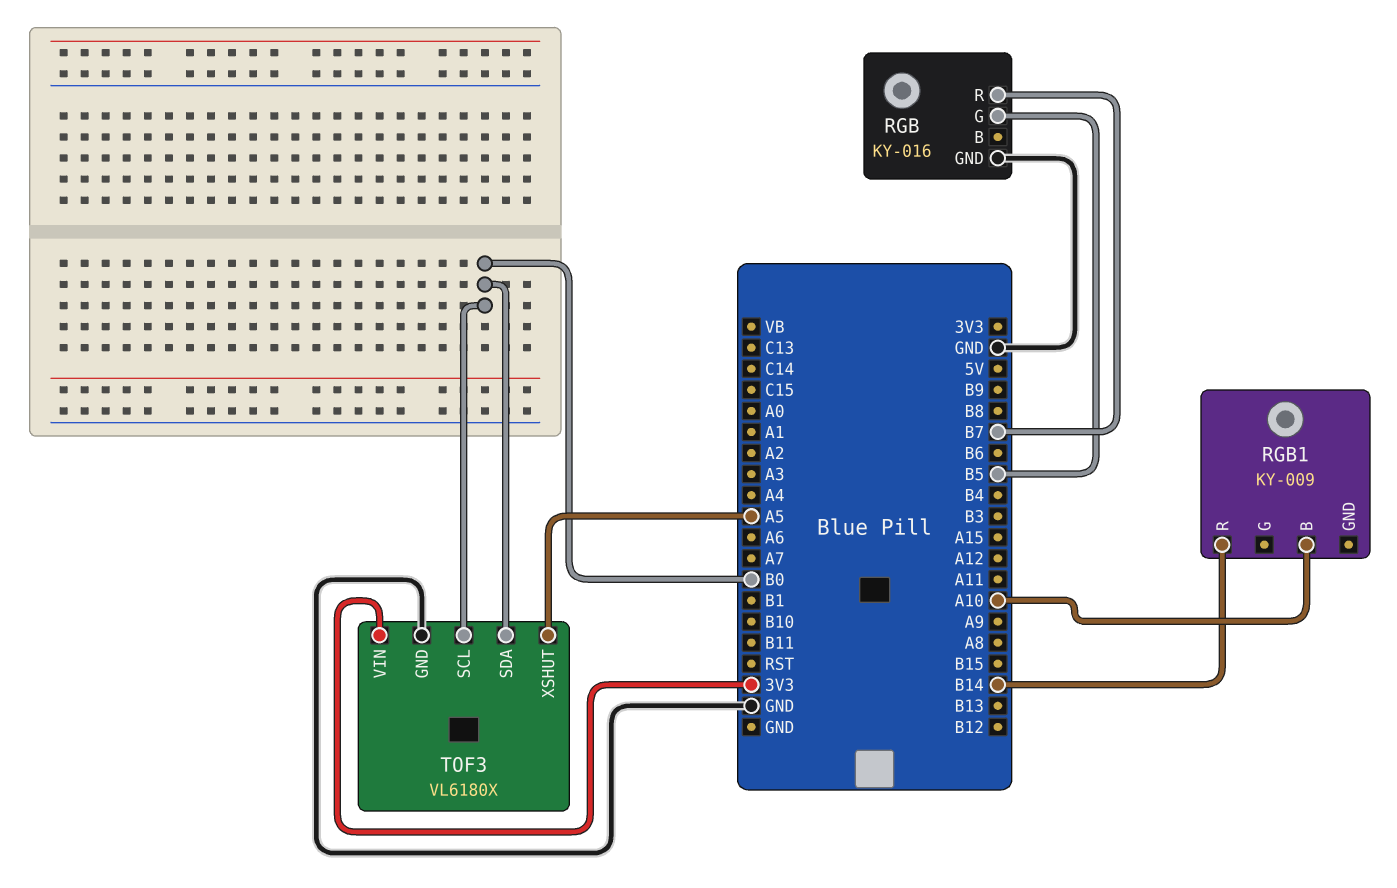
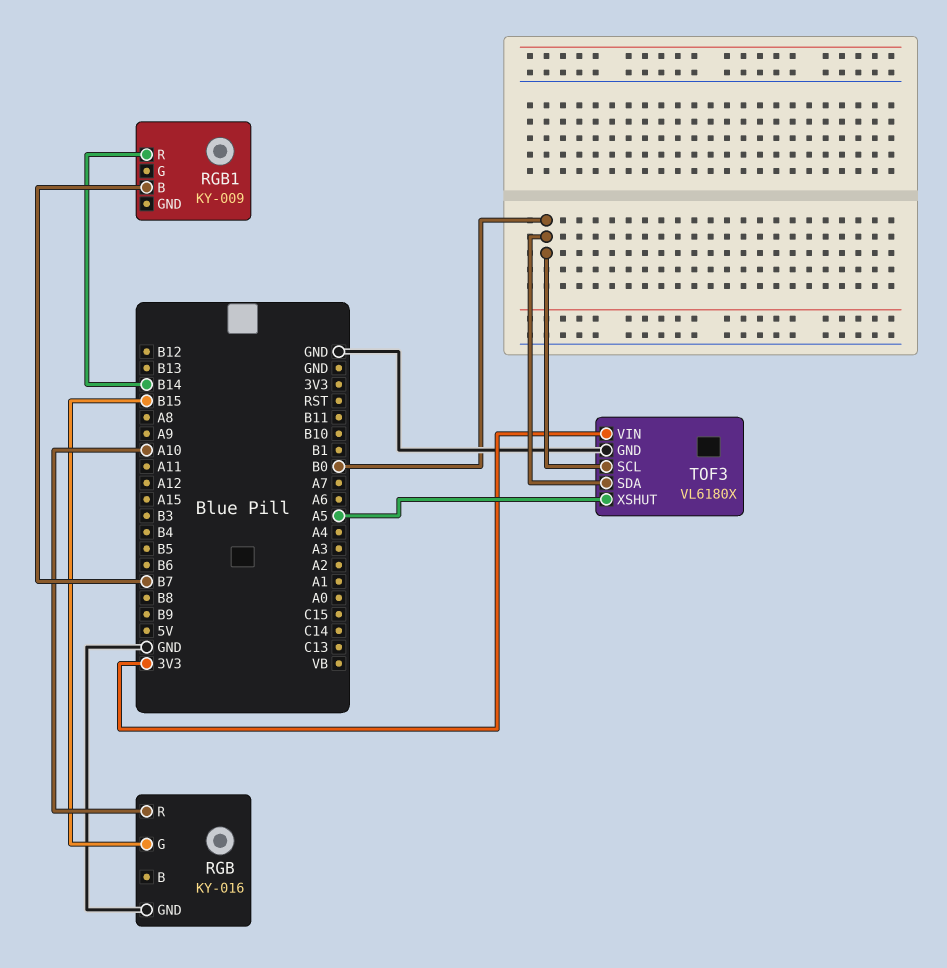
RGB pin G: B5 -> B15
RGB pin R: B7 -> A10
RGB1 pin B: A10 -> B7

